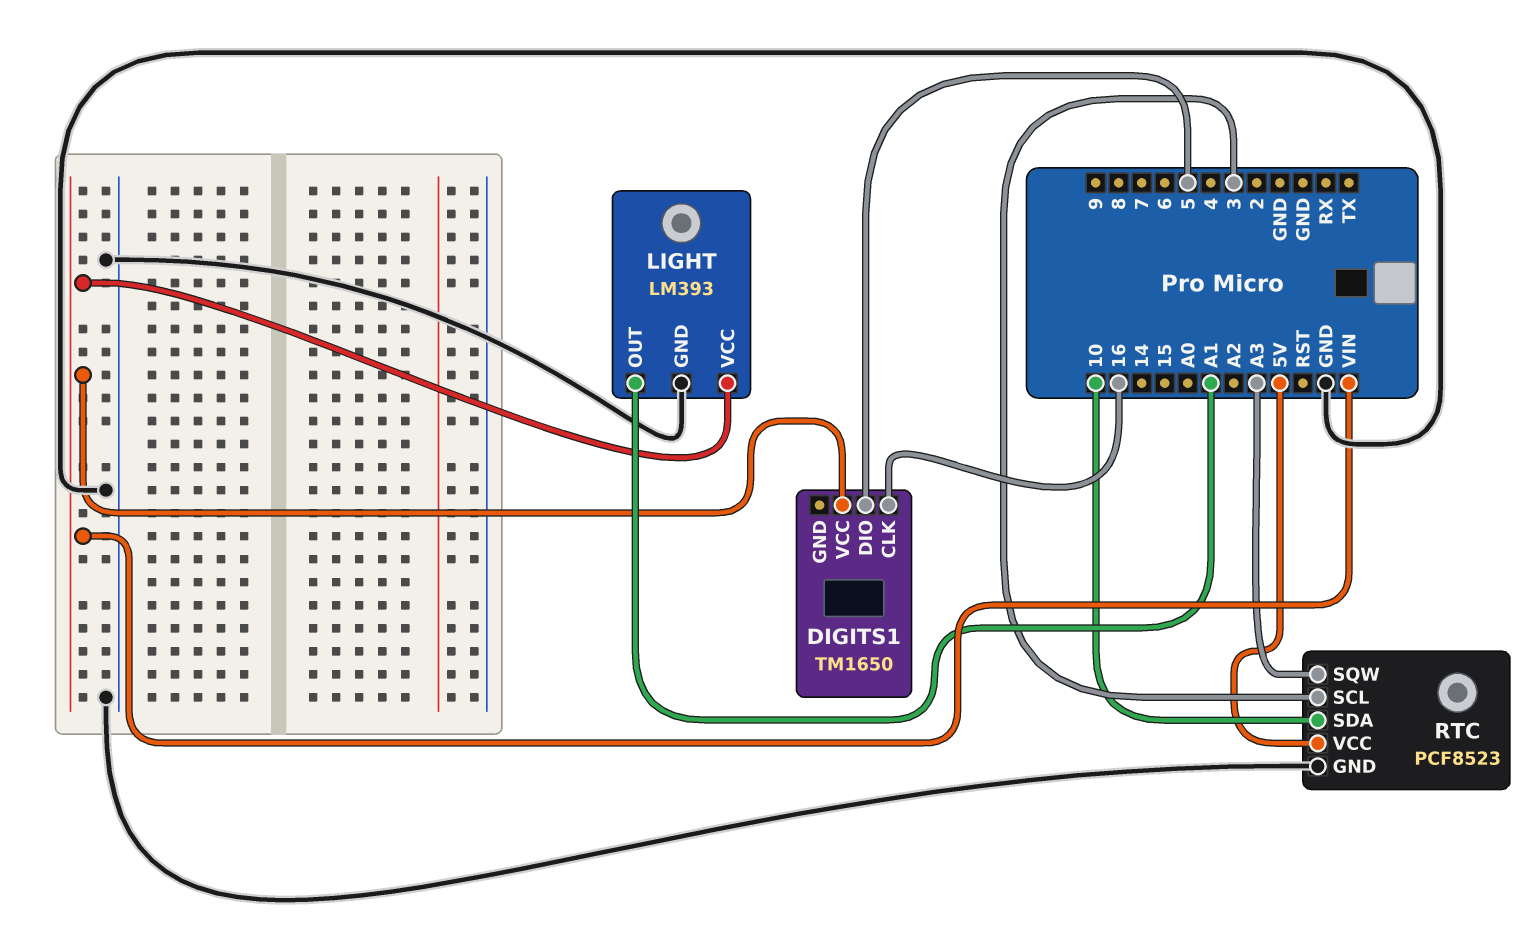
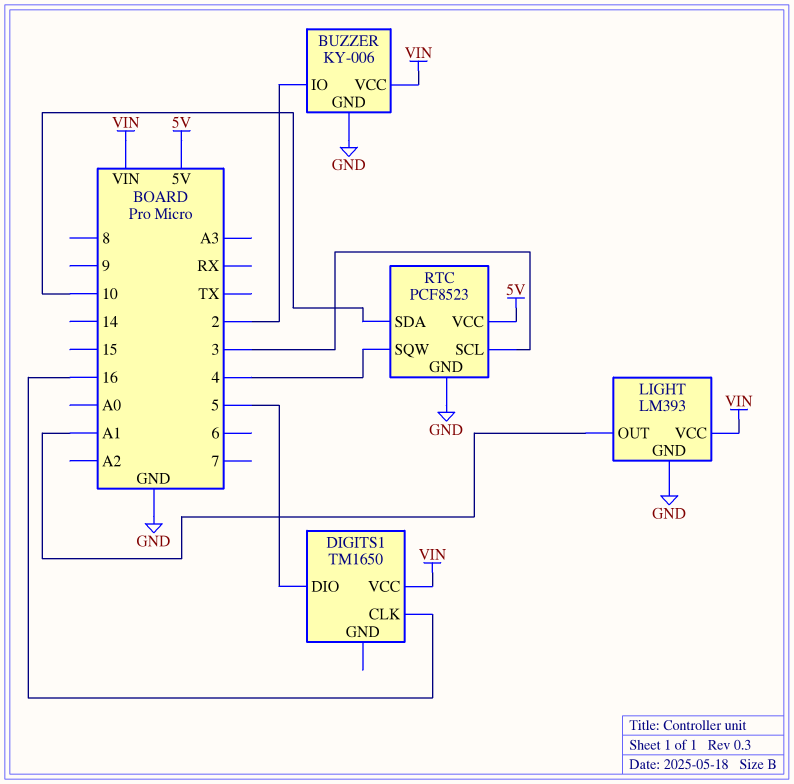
BUZZER: none -> KY-006
BUZZER pin GND: none -> GND
BUZZER pin IO: none -> 2
BUZZER pin VCC: none -> VIN
RTC pin SQW: A3 -> 4

